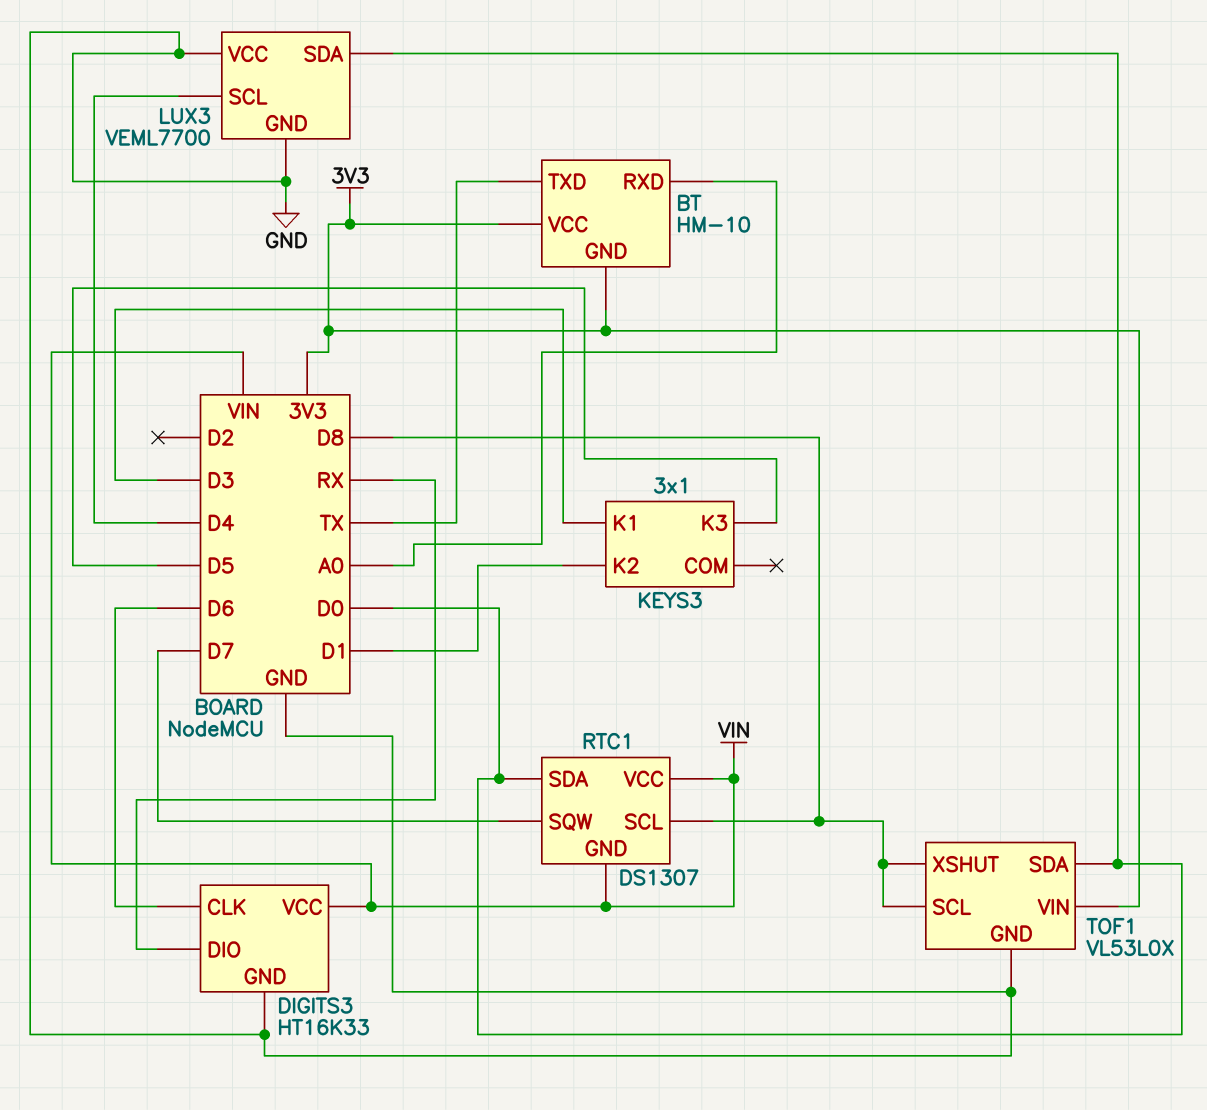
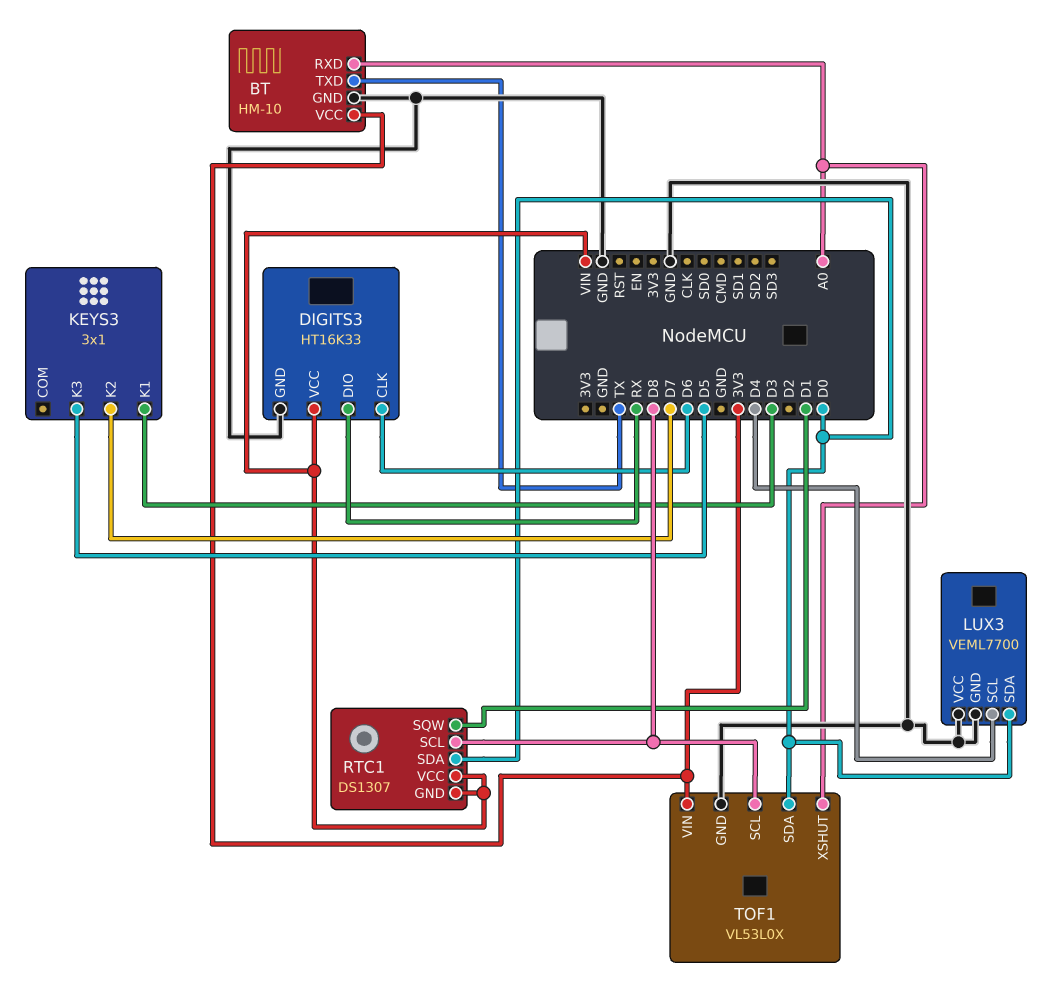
BT pin GND: 3V3 -> GND
KEYS3 pin K2: D1 -> D7
RTC1 pin SQW: D7 -> D1
TOF1 pin XSHUT: D8 -> A0

